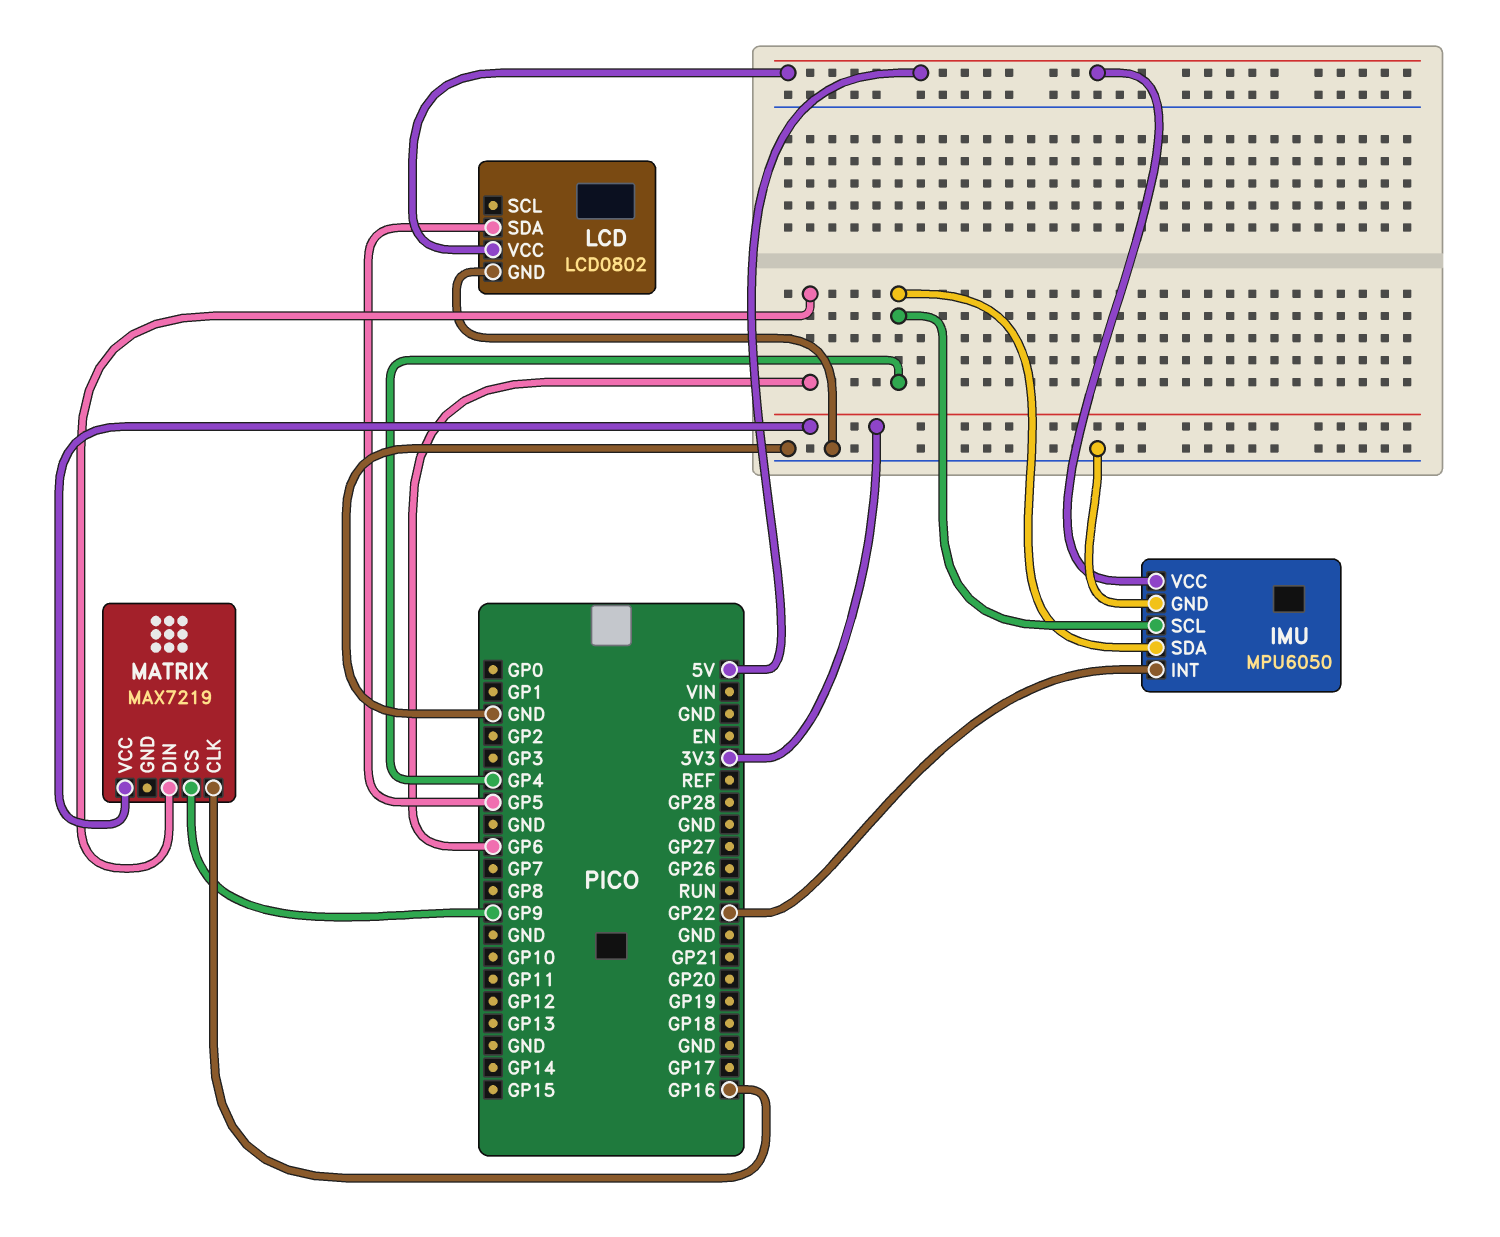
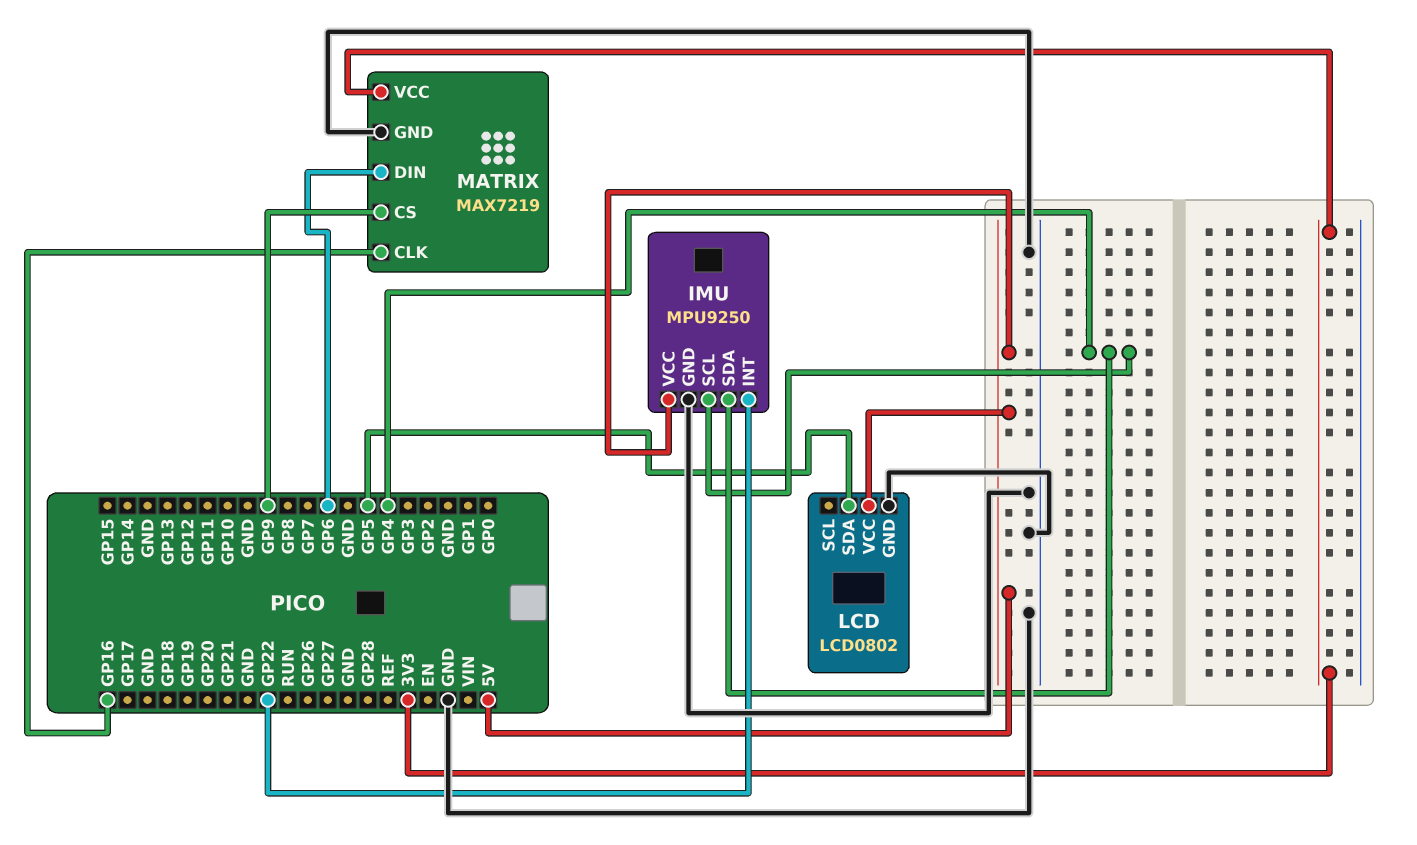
IMU: MPU6050 -> MPU9250
MATRIX pin GND: none -> GND

